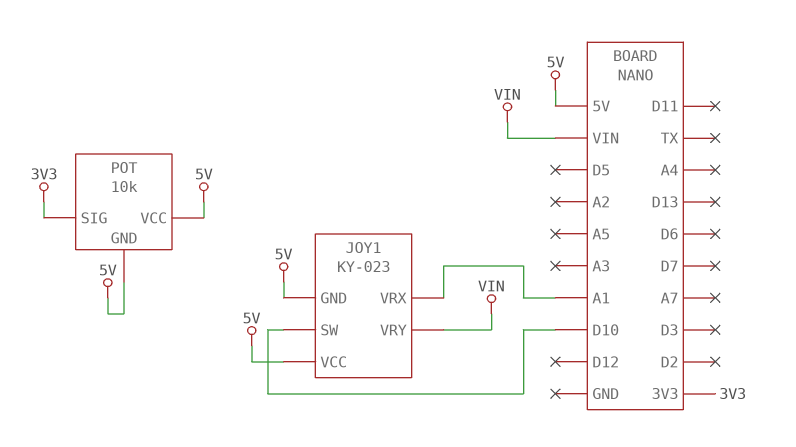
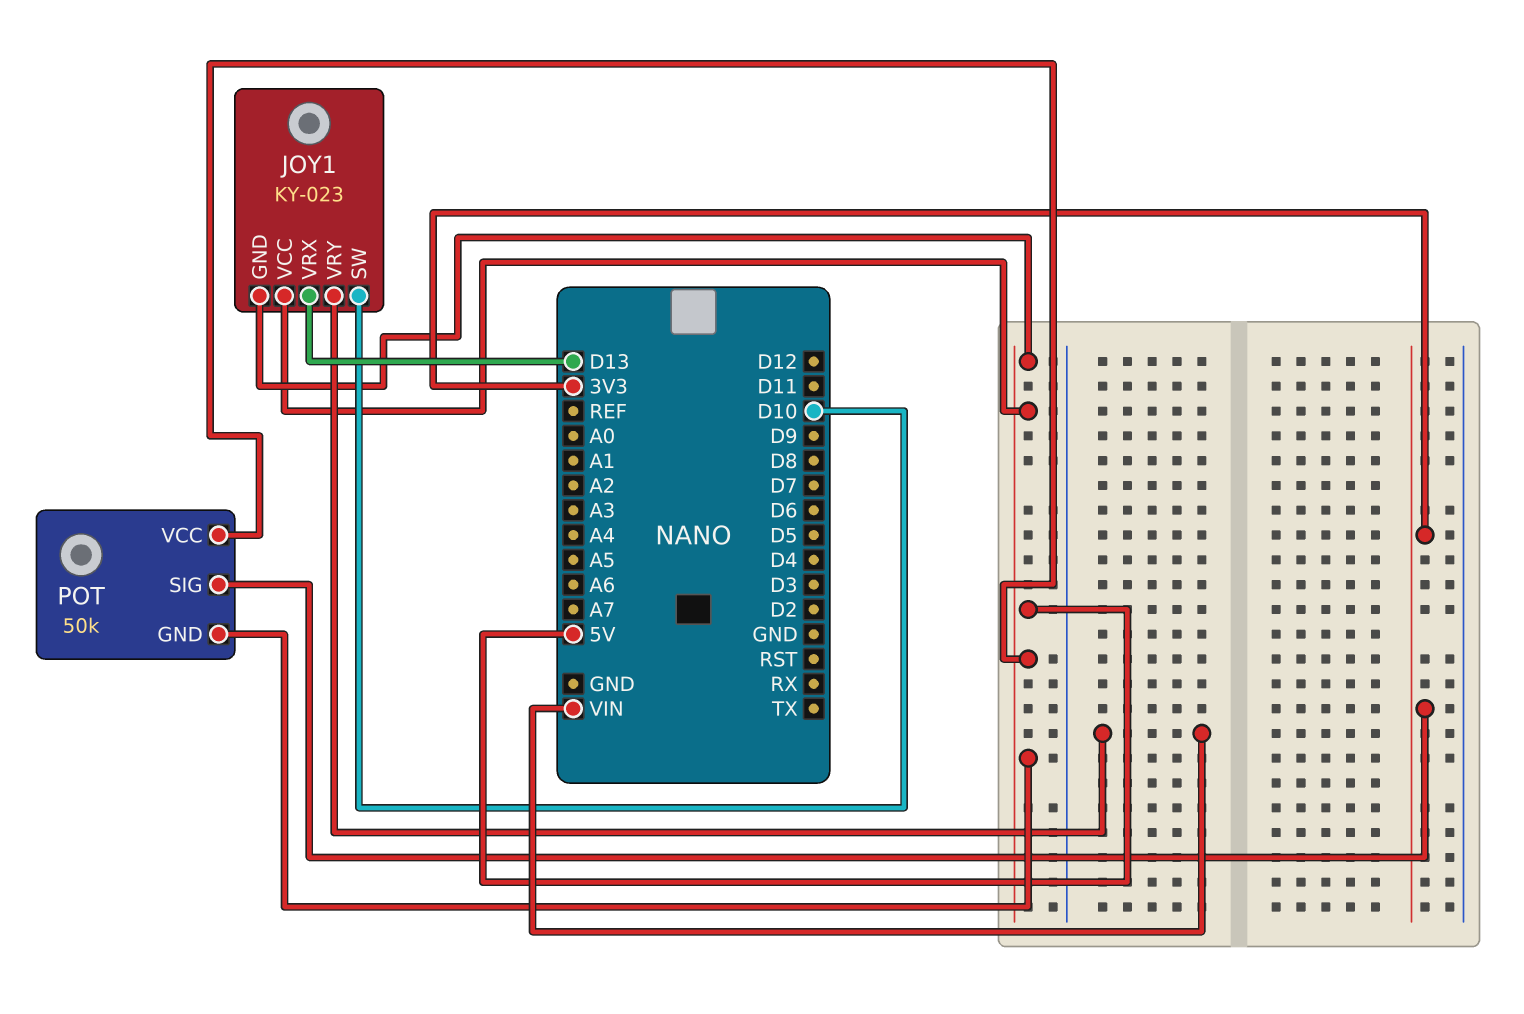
JOY1 pin VRX: A1 -> D13
POT: 10k -> 50k

